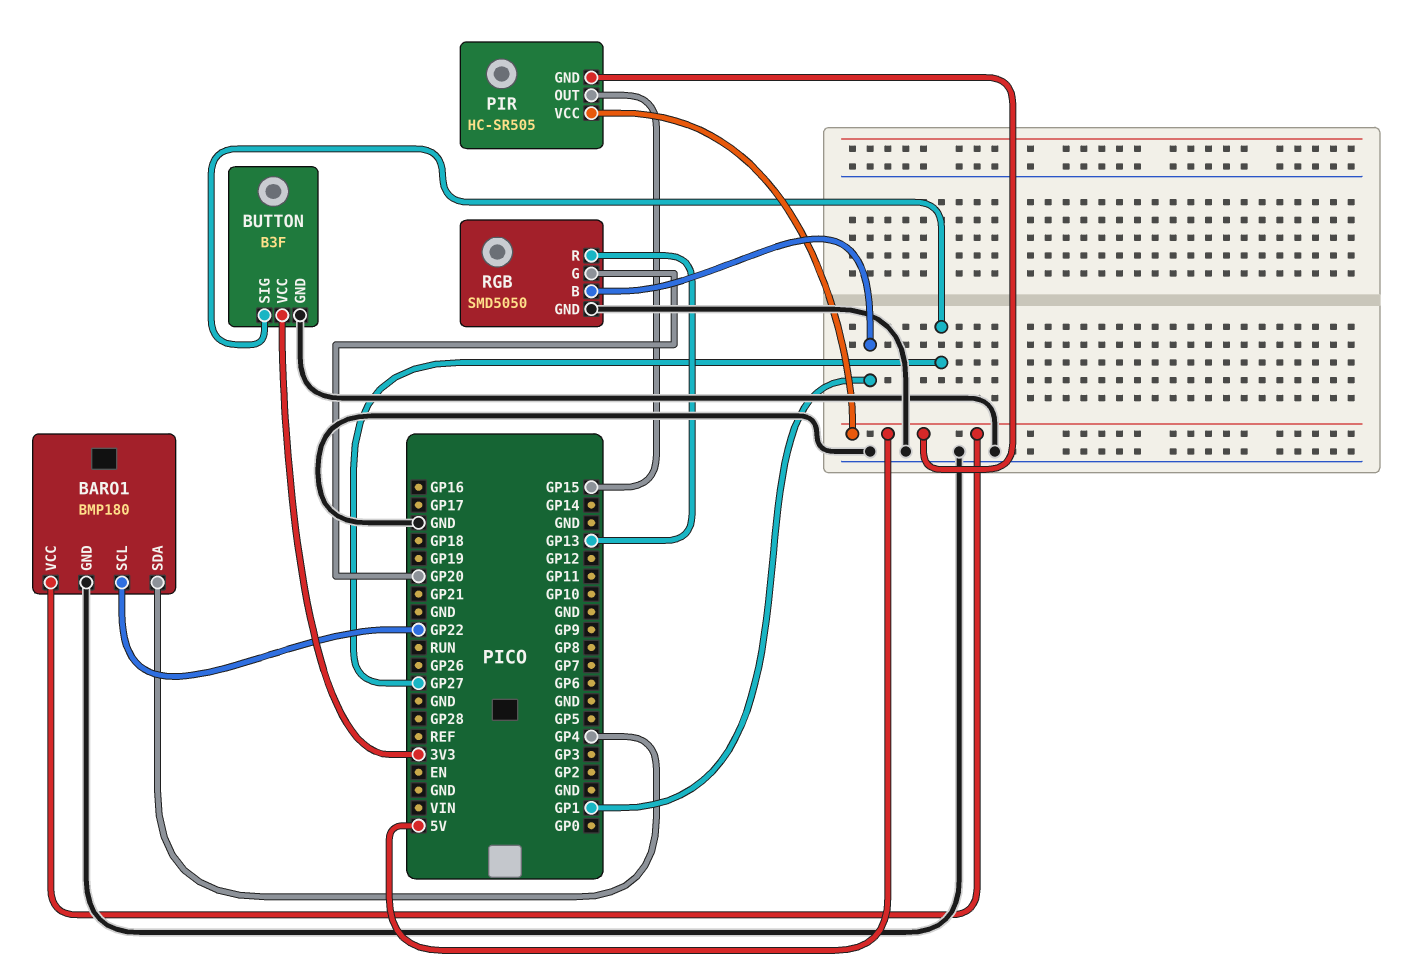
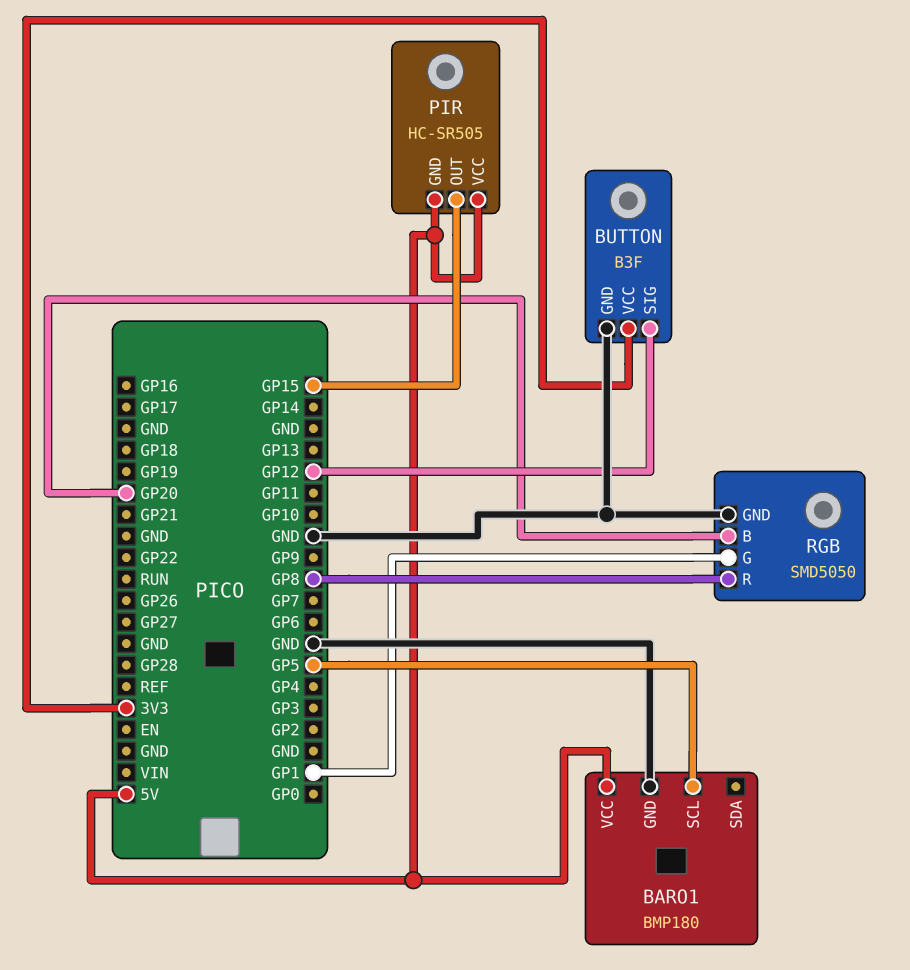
BARO1 pin SCL: GP22 -> GP5
BARO1 pin SDA: GP4 -> none
BUTTON pin SIG: GP27 -> GP12
RGB pin B: GP1 -> GP20
RGB pin G: GP20 -> GP1
RGB pin R: GP13 -> GP8

